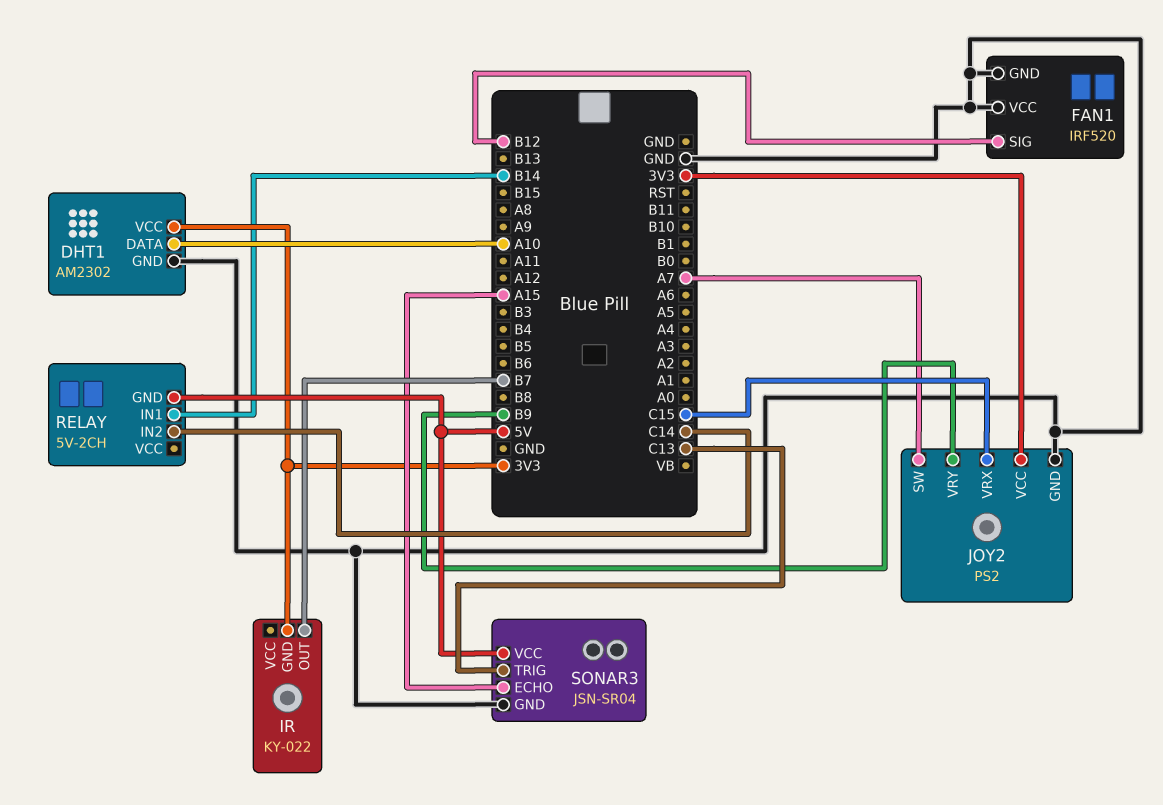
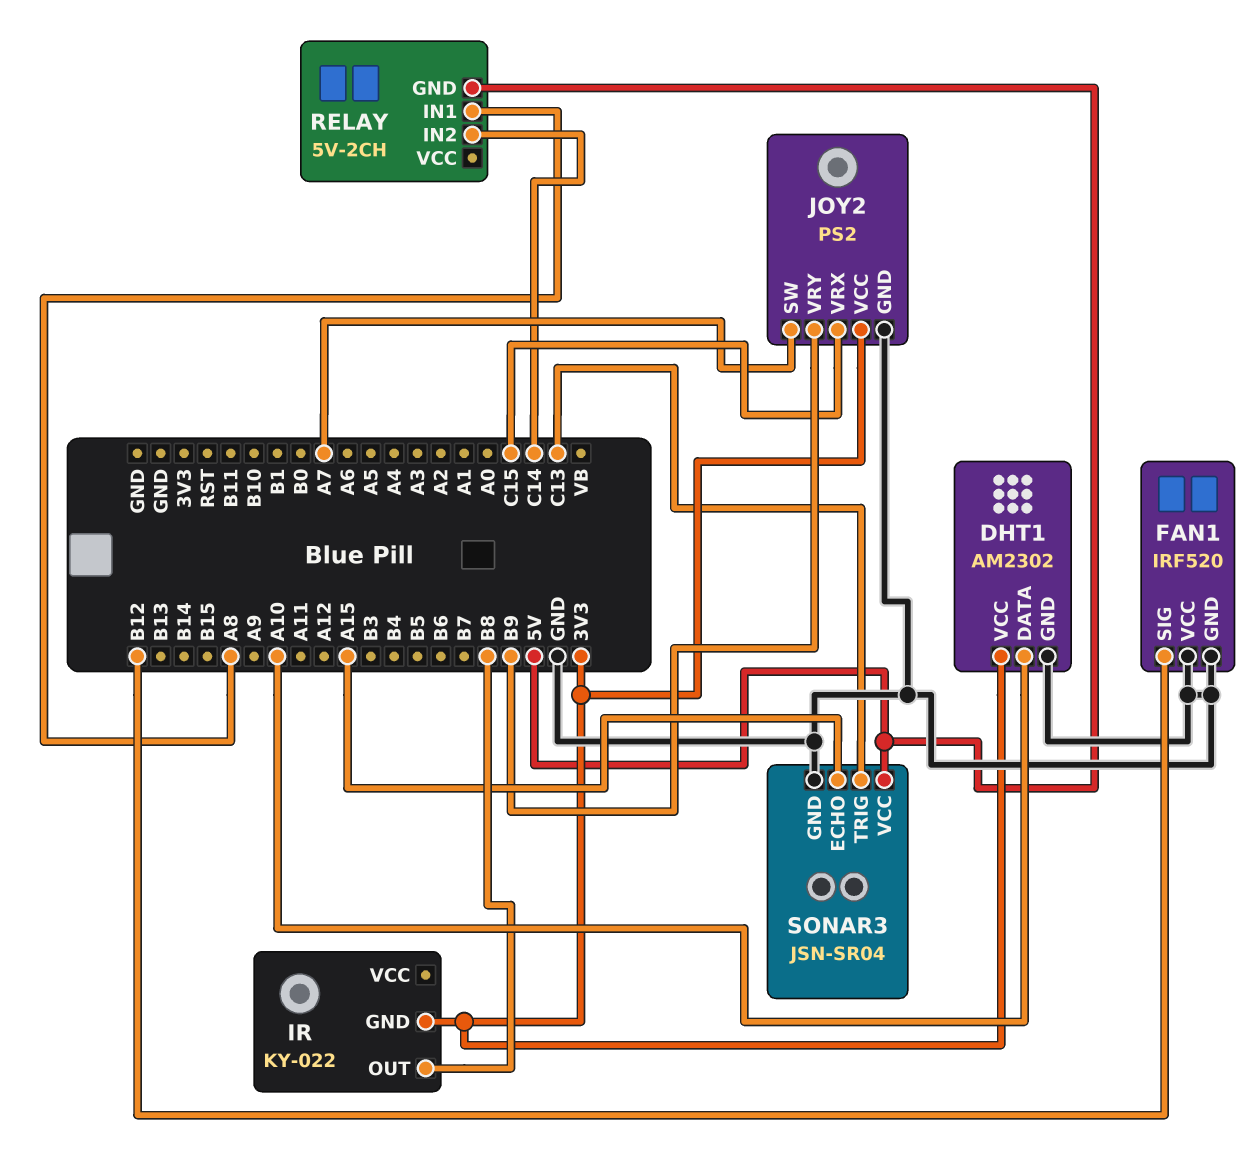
IR pin OUT: B7 -> B8
RELAY pin IN1: B14 -> A8

